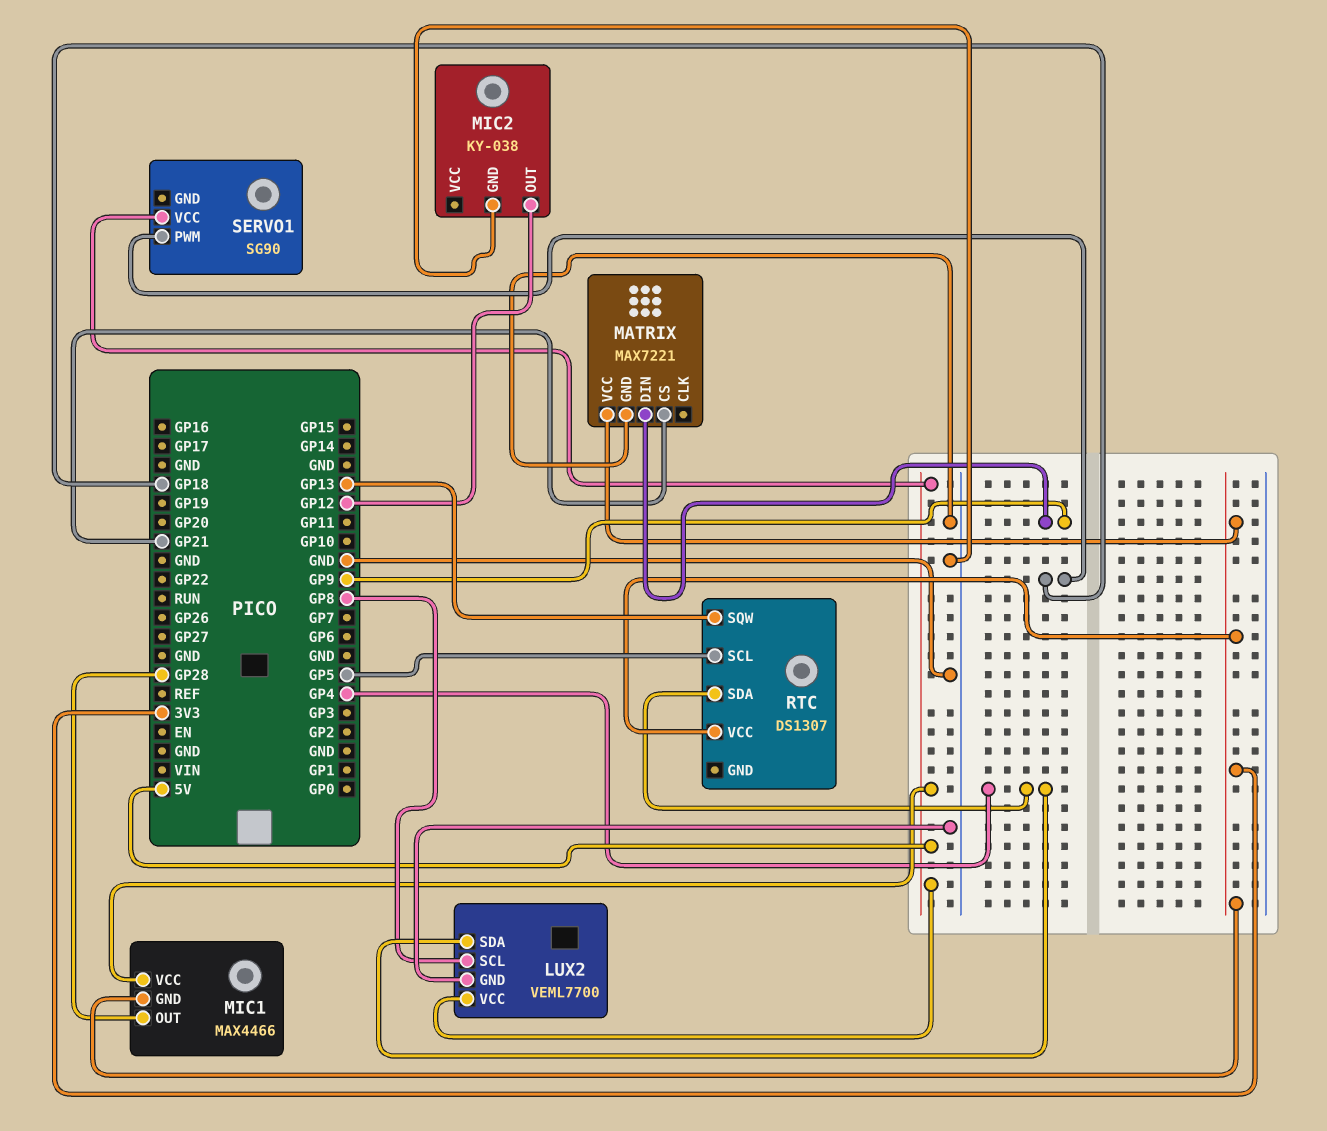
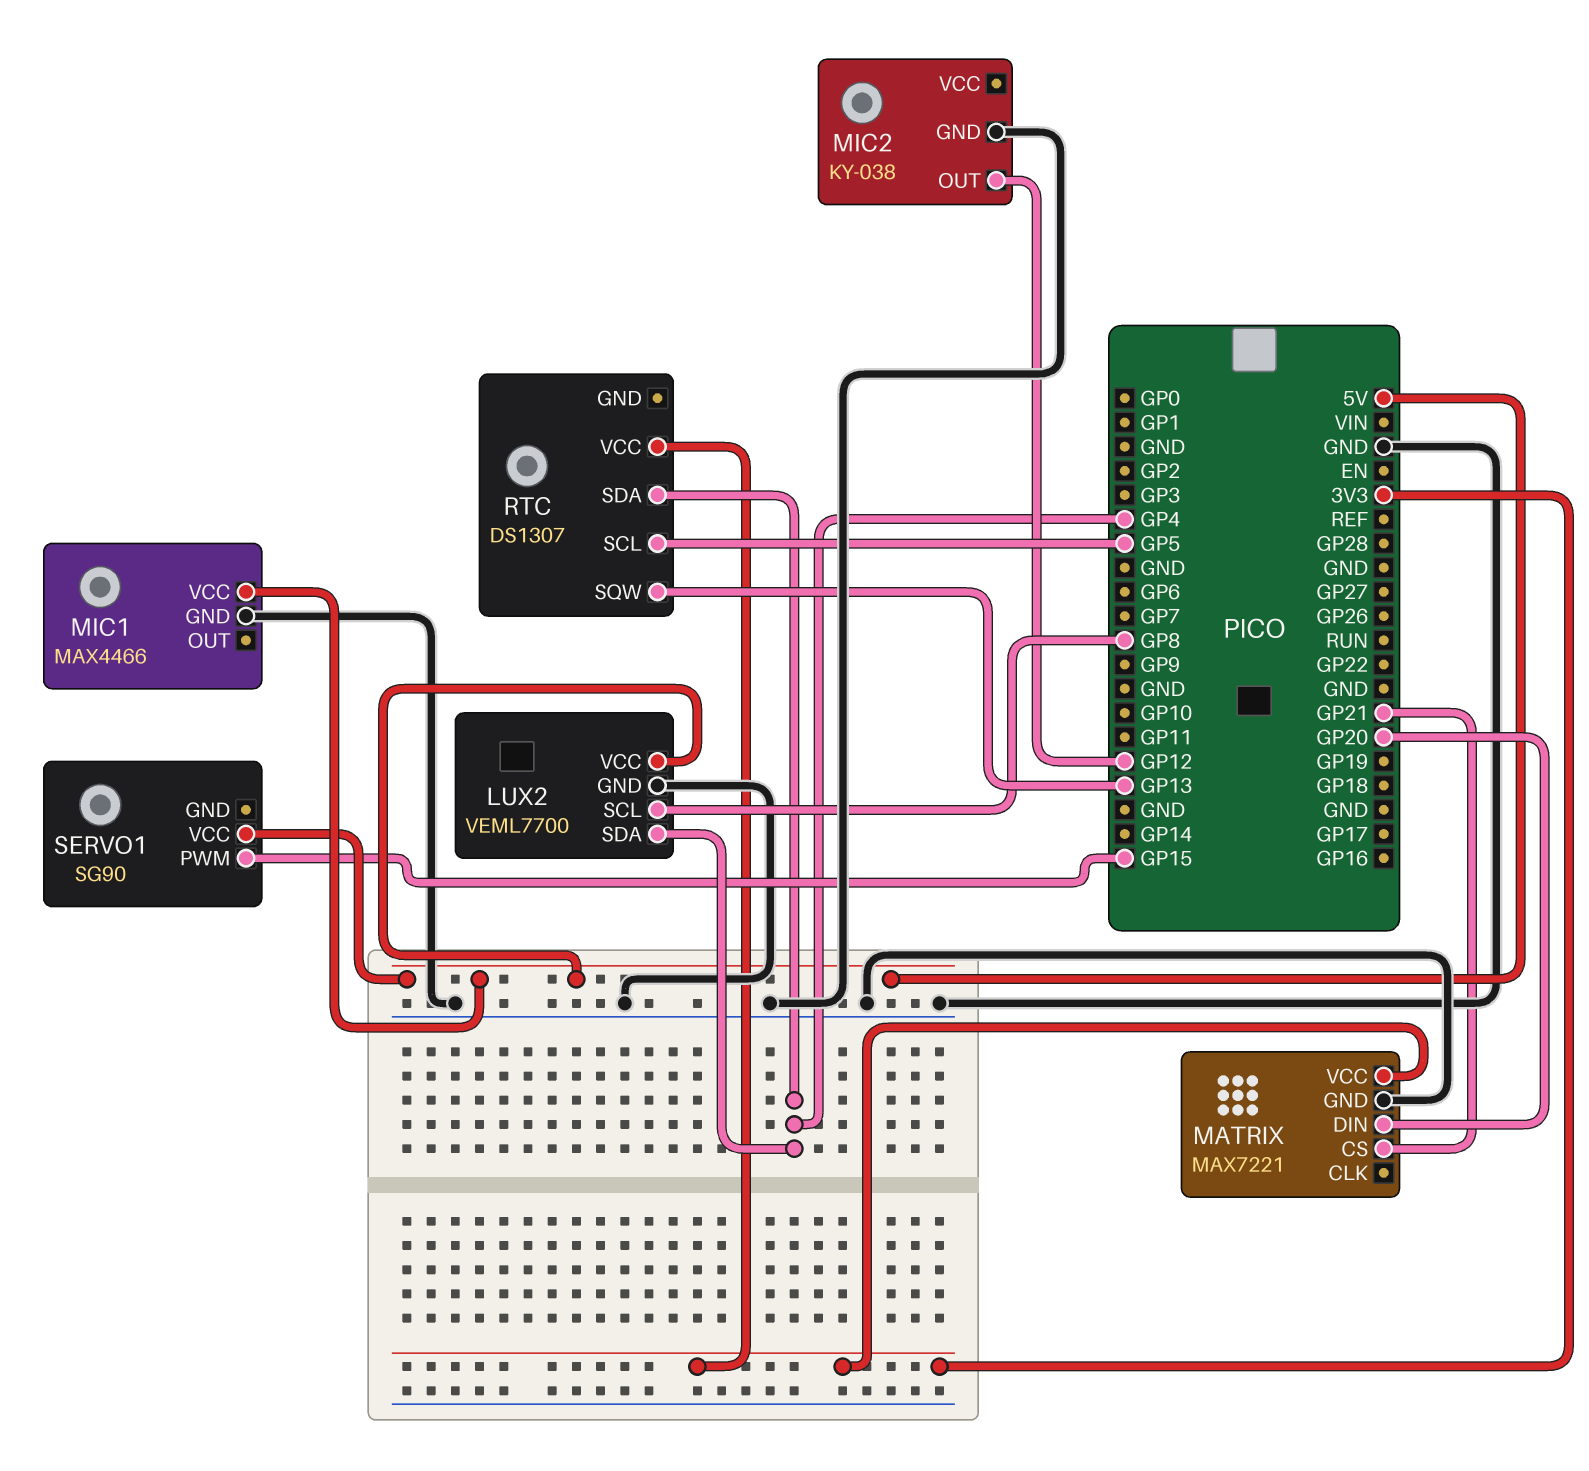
MATRIX pin DIN: GP9 -> GP20
MIC1 pin GND: 3V3 -> GND
MIC1 pin OUT: GP28 -> none
SERVO1 pin PWM: GP18 -> GP15

